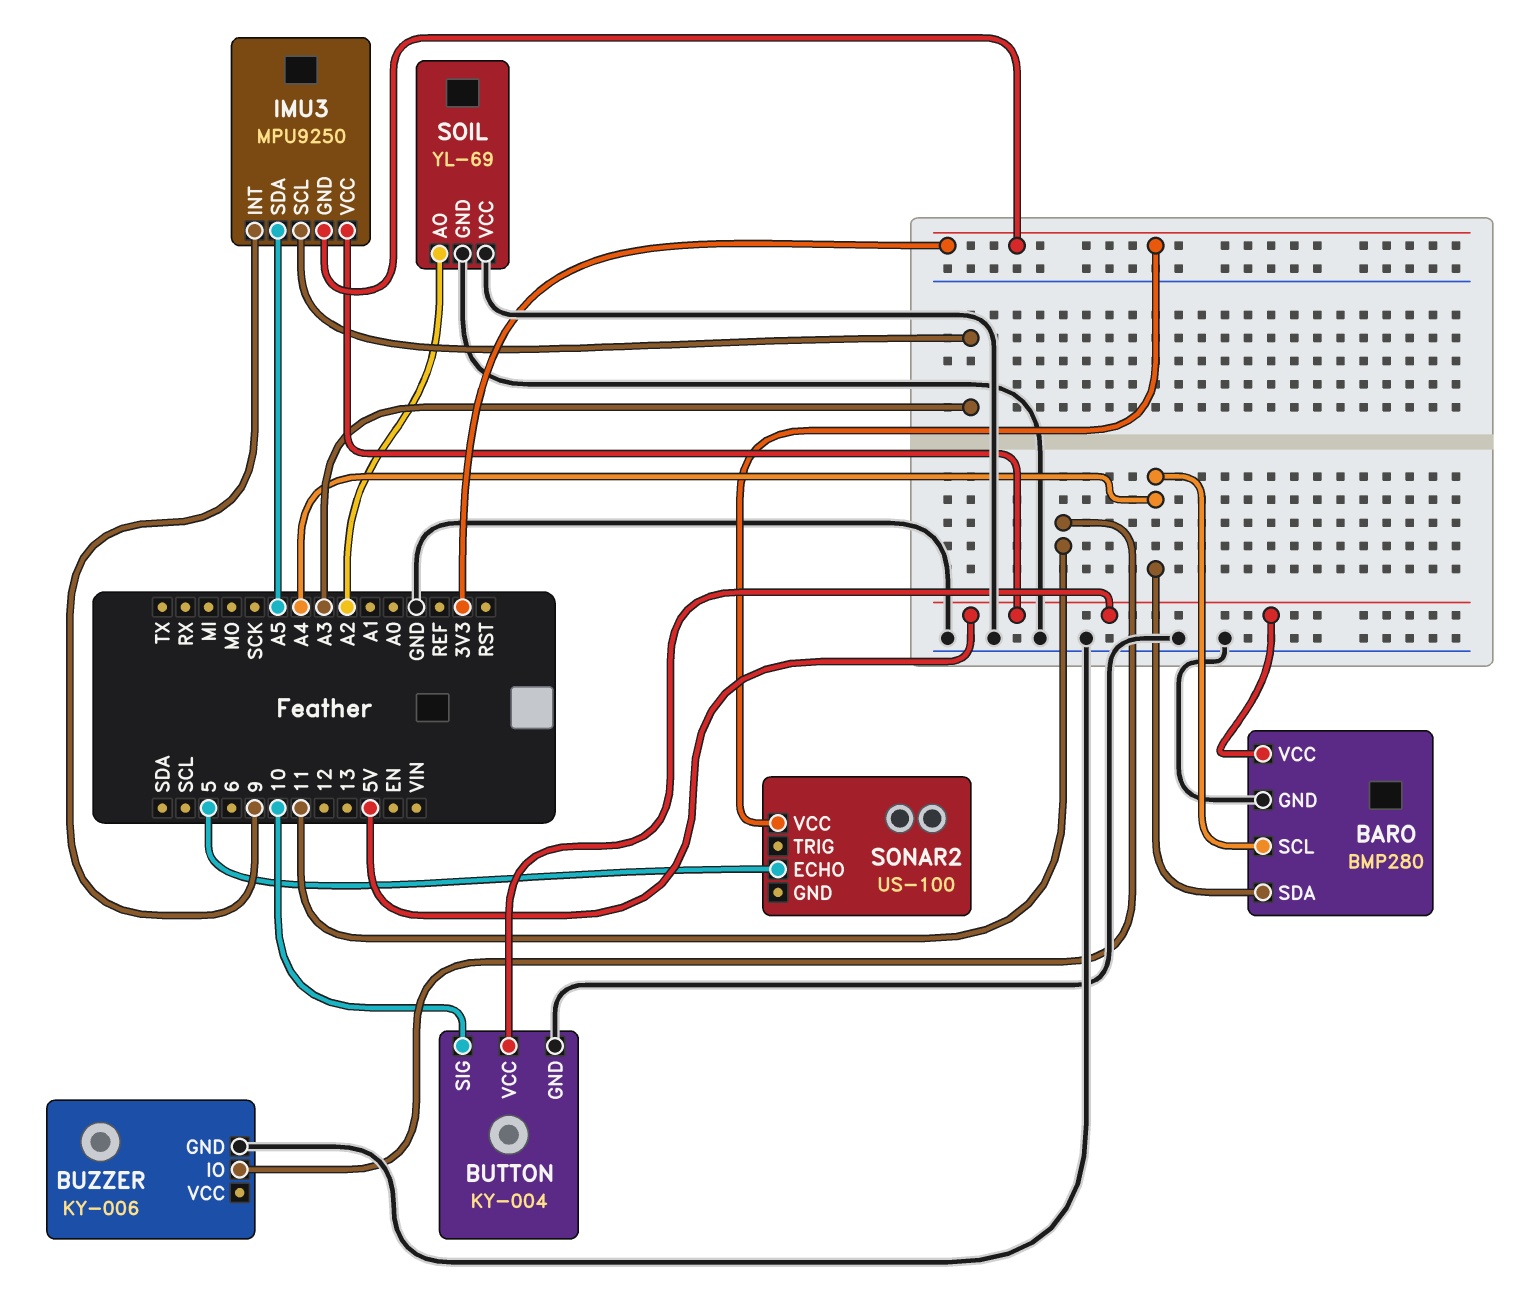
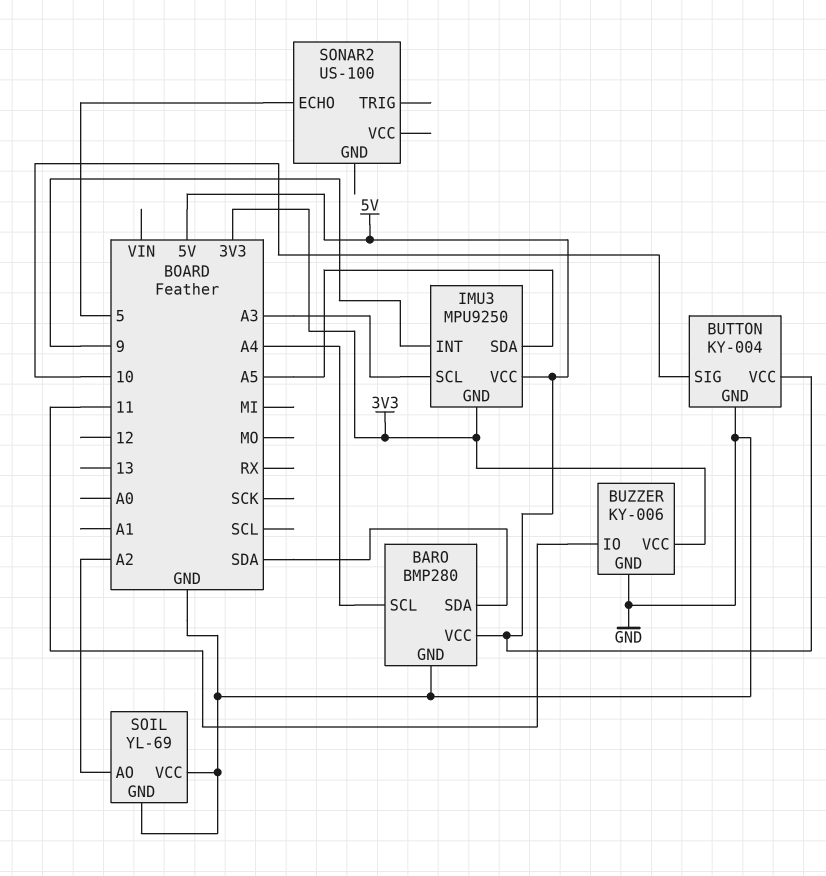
BARO pin SDA: A4 -> SDA
BUZZER pin VCC: none -> 3V3
SONAR2 pin VCC: 3V3 -> none

